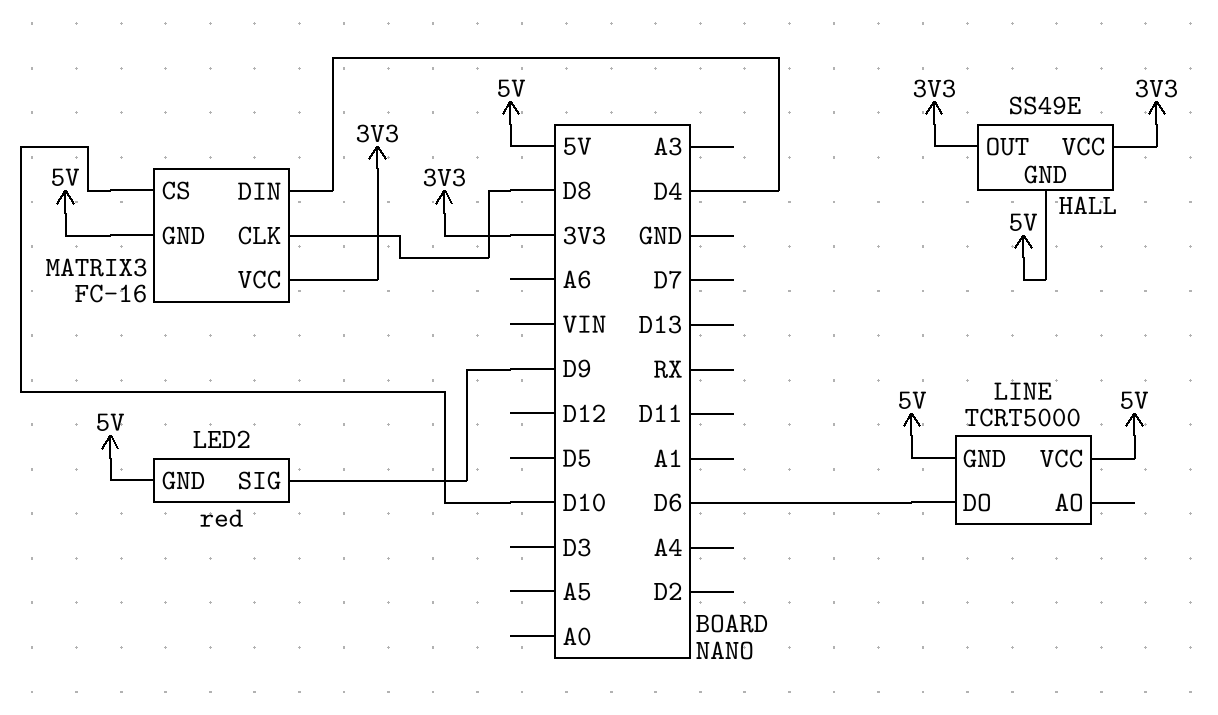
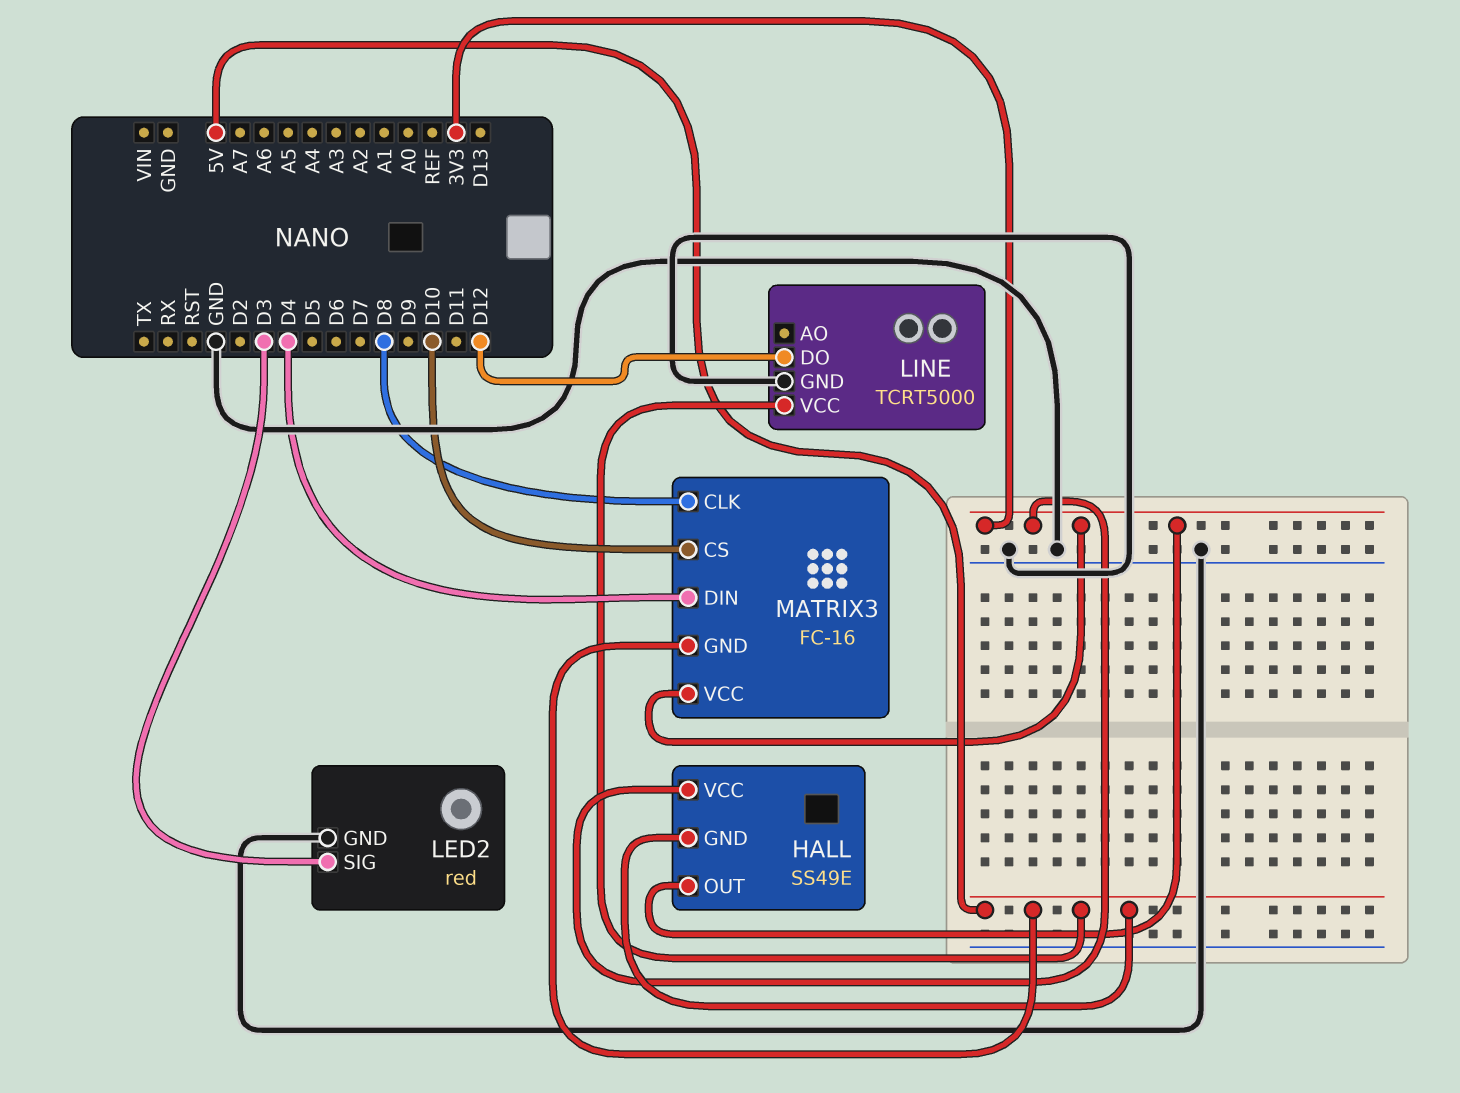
LED2 pin GND: 5V -> GND
LED2 pin SIG: D9 -> D3
LINE pin DO: D6 -> D12
LINE pin GND: 5V -> GND

